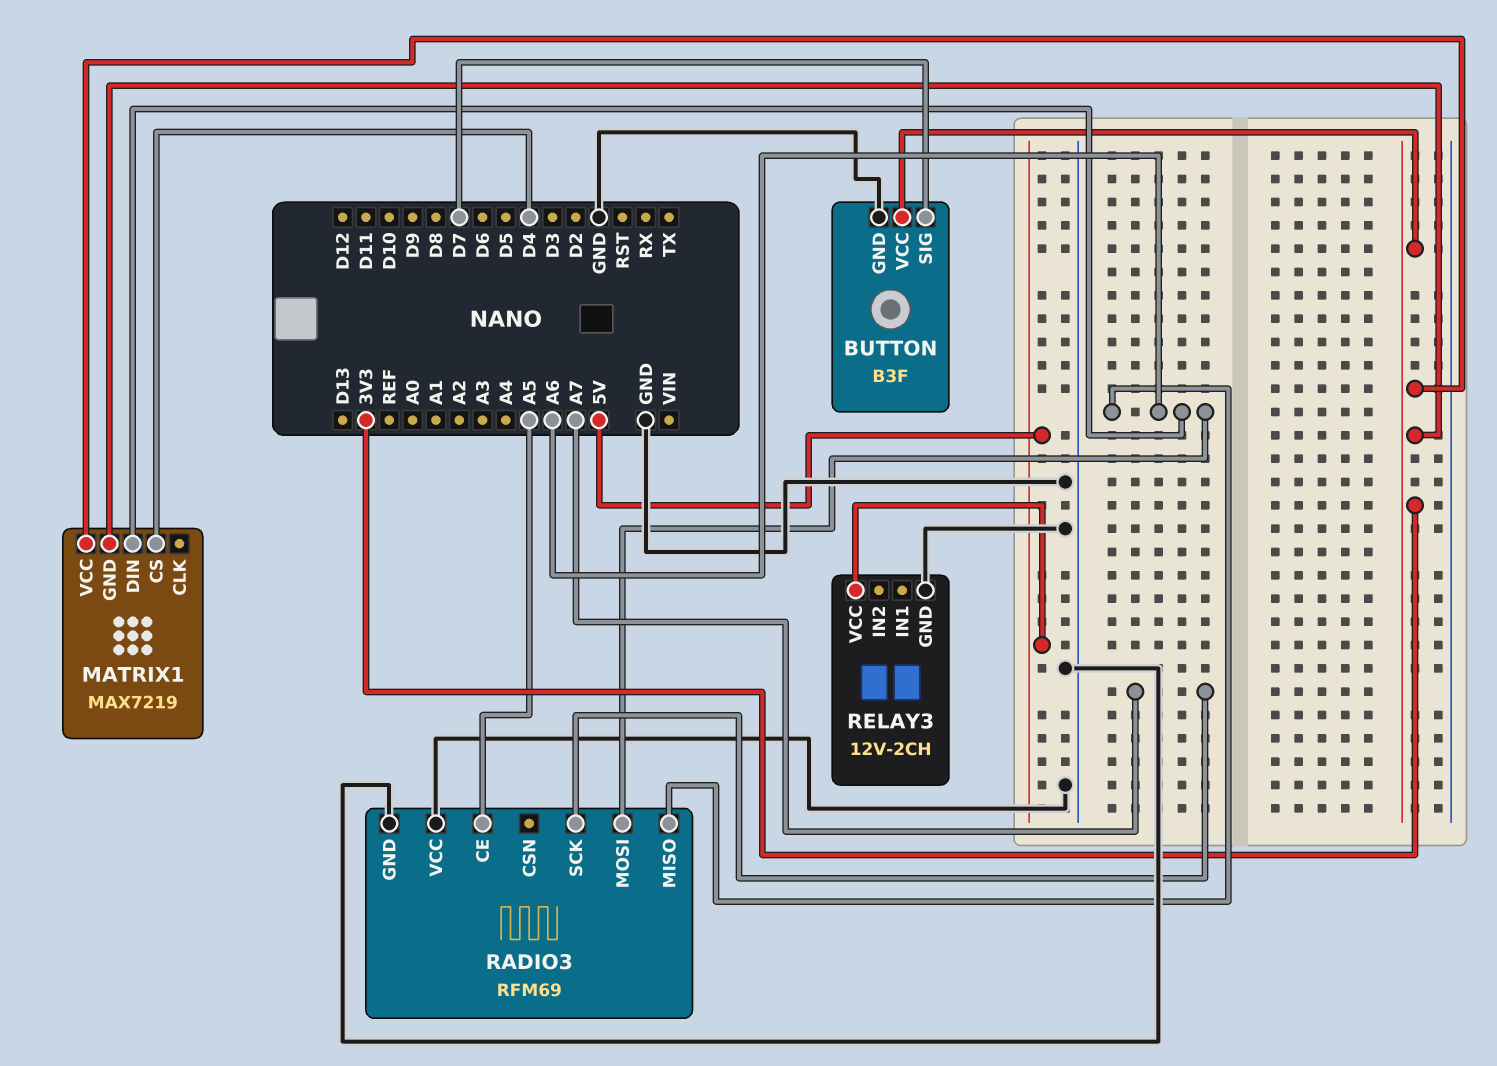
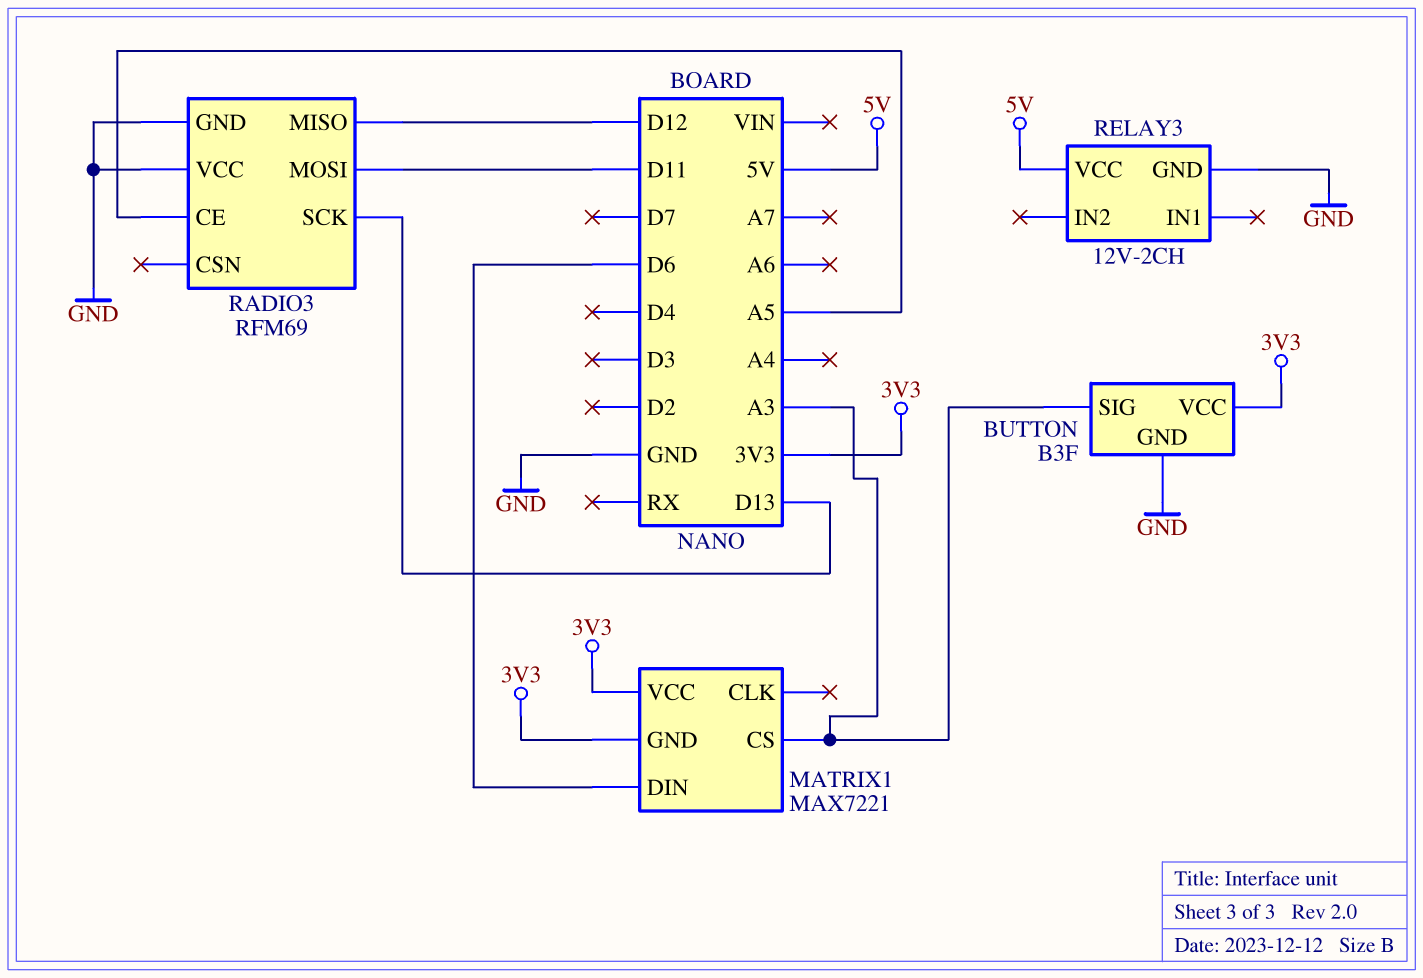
BUTTON pin SIG: D7 -> A3
MATRIX1: MAX7219 -> MAX7221
MATRIX1 pin CS: D4 -> A3
MATRIX1 pin DIN: A6 -> D6
RADIO3 pin MISO: A6 -> D12
RADIO3 pin MOSI: A6 -> D11
RADIO3 pin SCK: A7 -> D13

